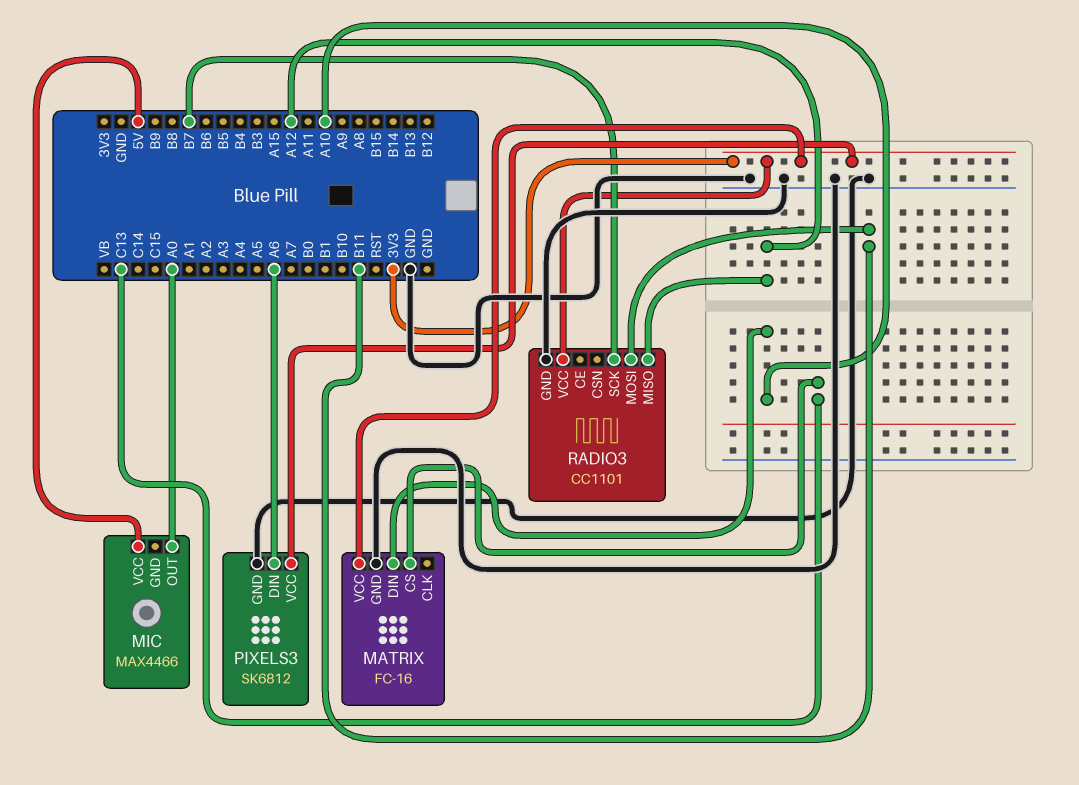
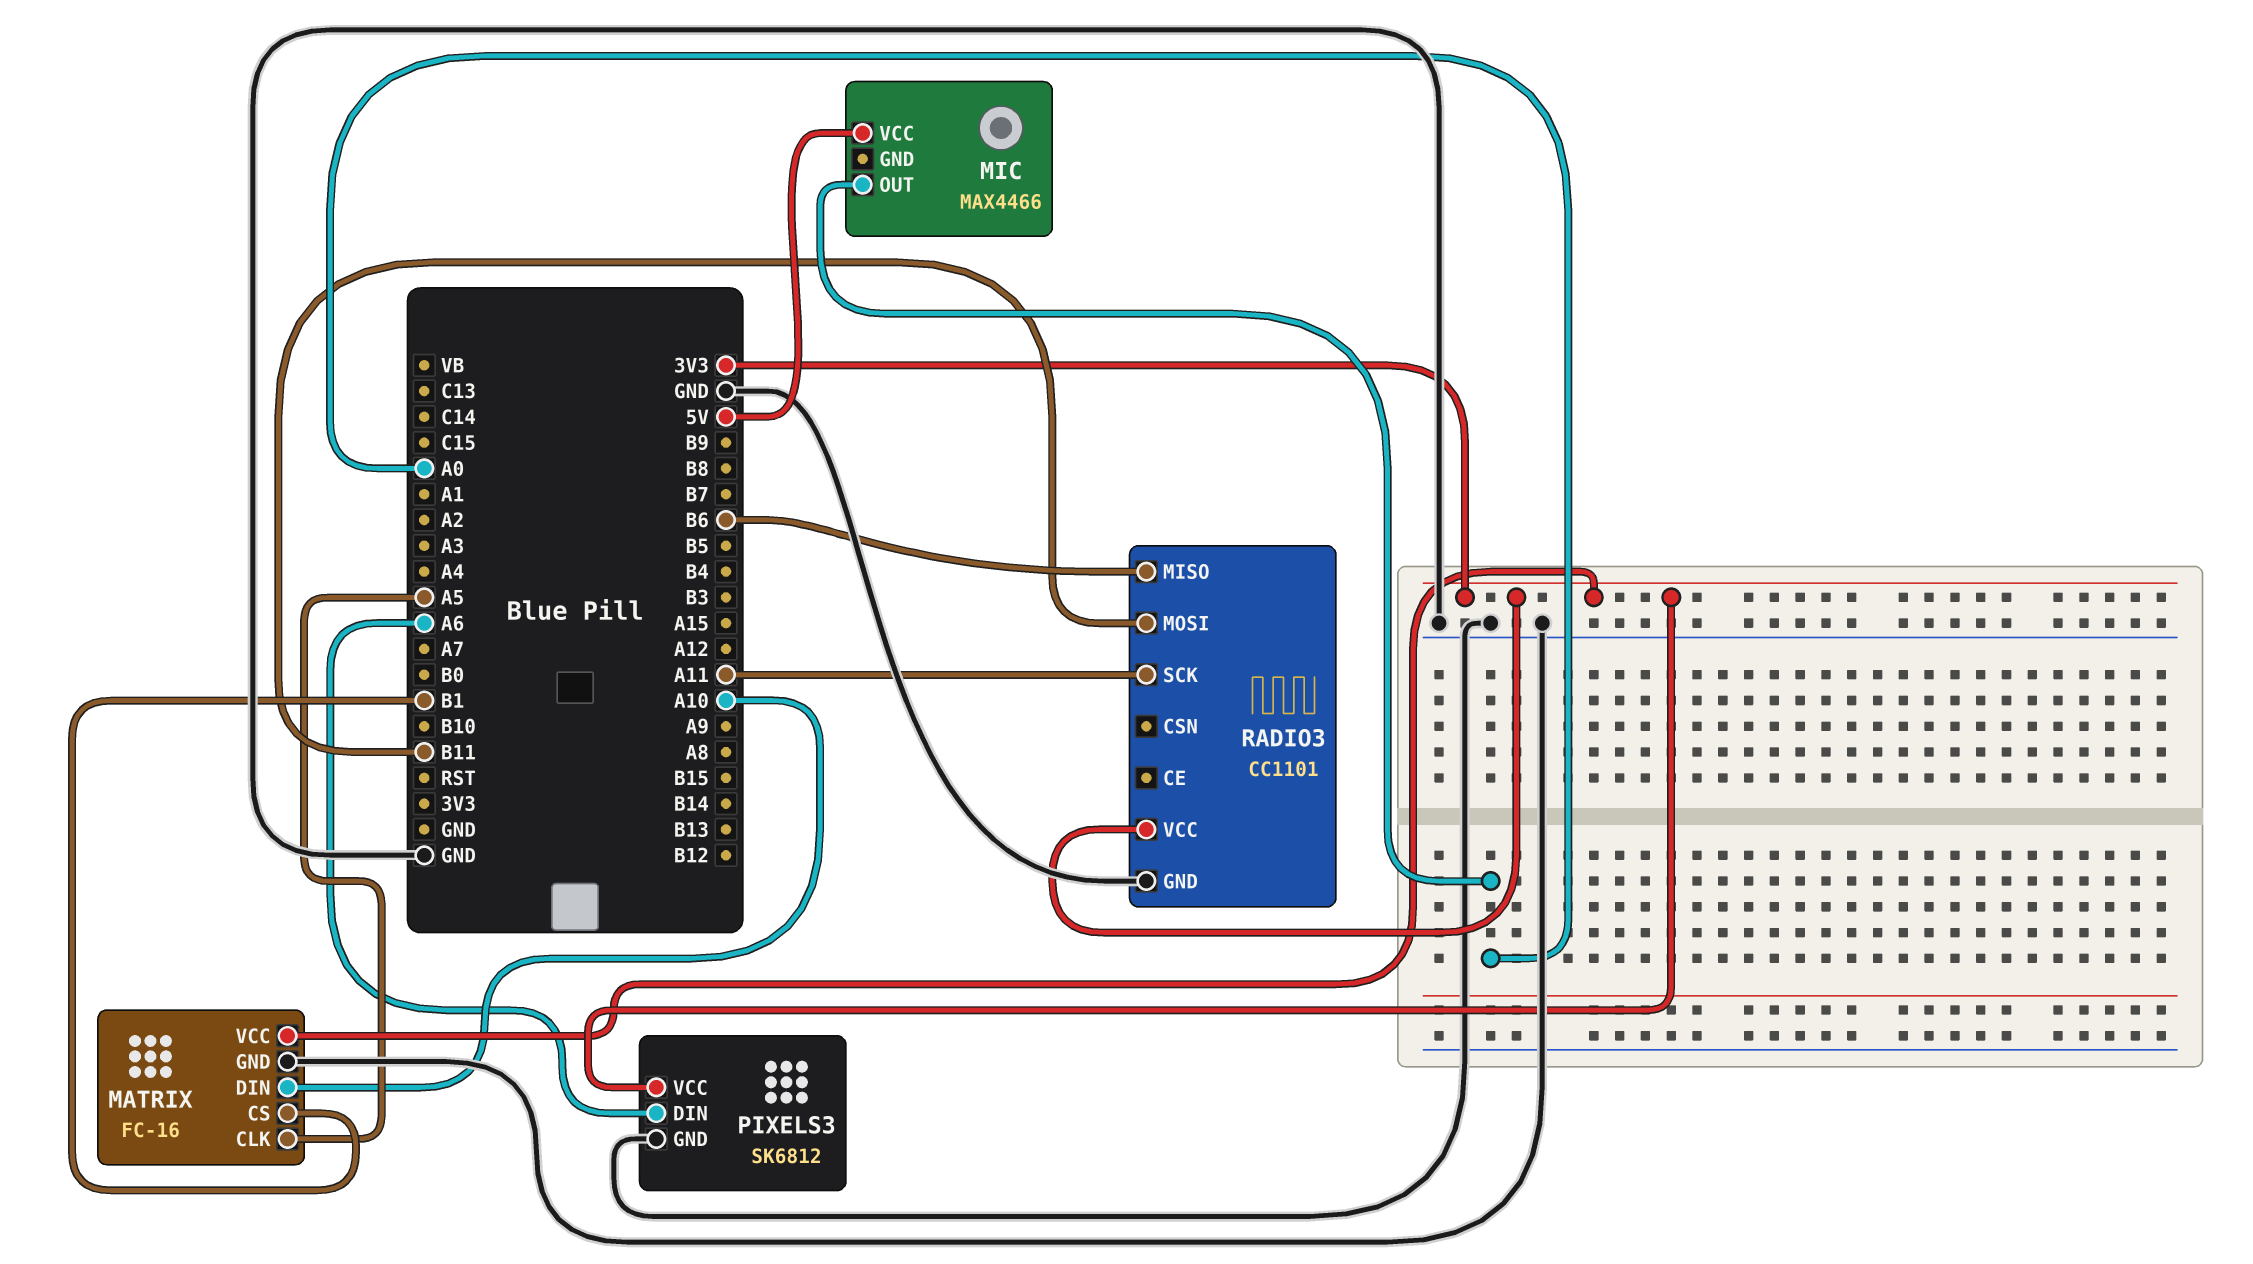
MATRIX pin CLK: none -> A5
MATRIX pin CS: C13 -> B1
RADIO3 pin MISO: A12 -> B6
RADIO3 pin SCK: B7 -> A11

